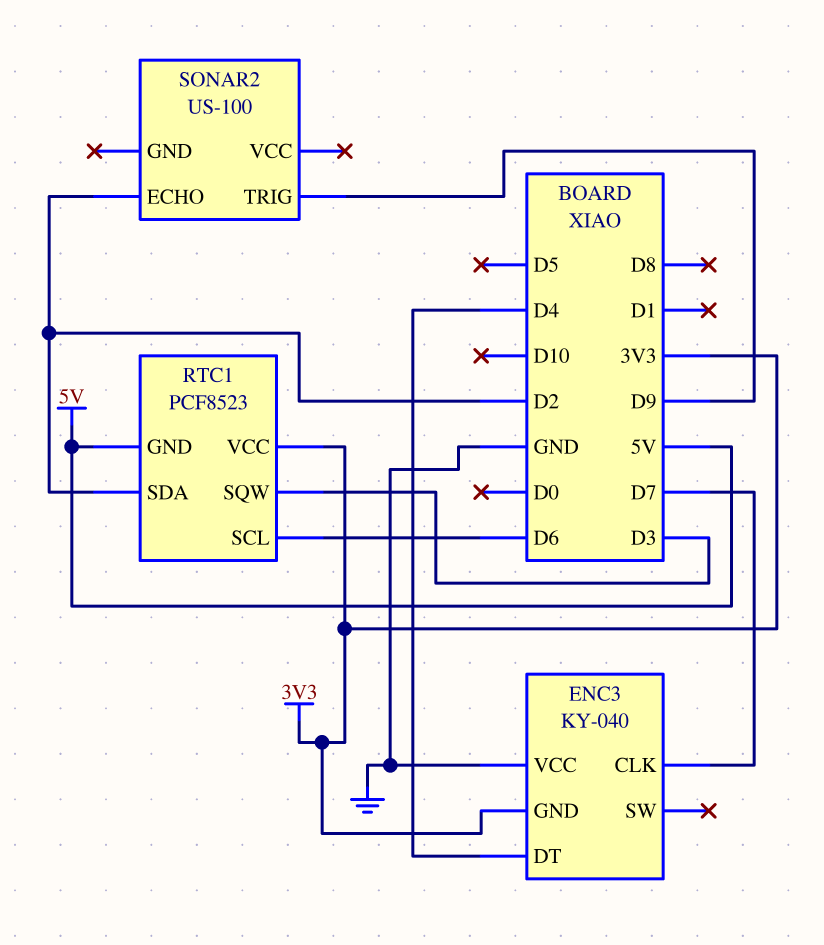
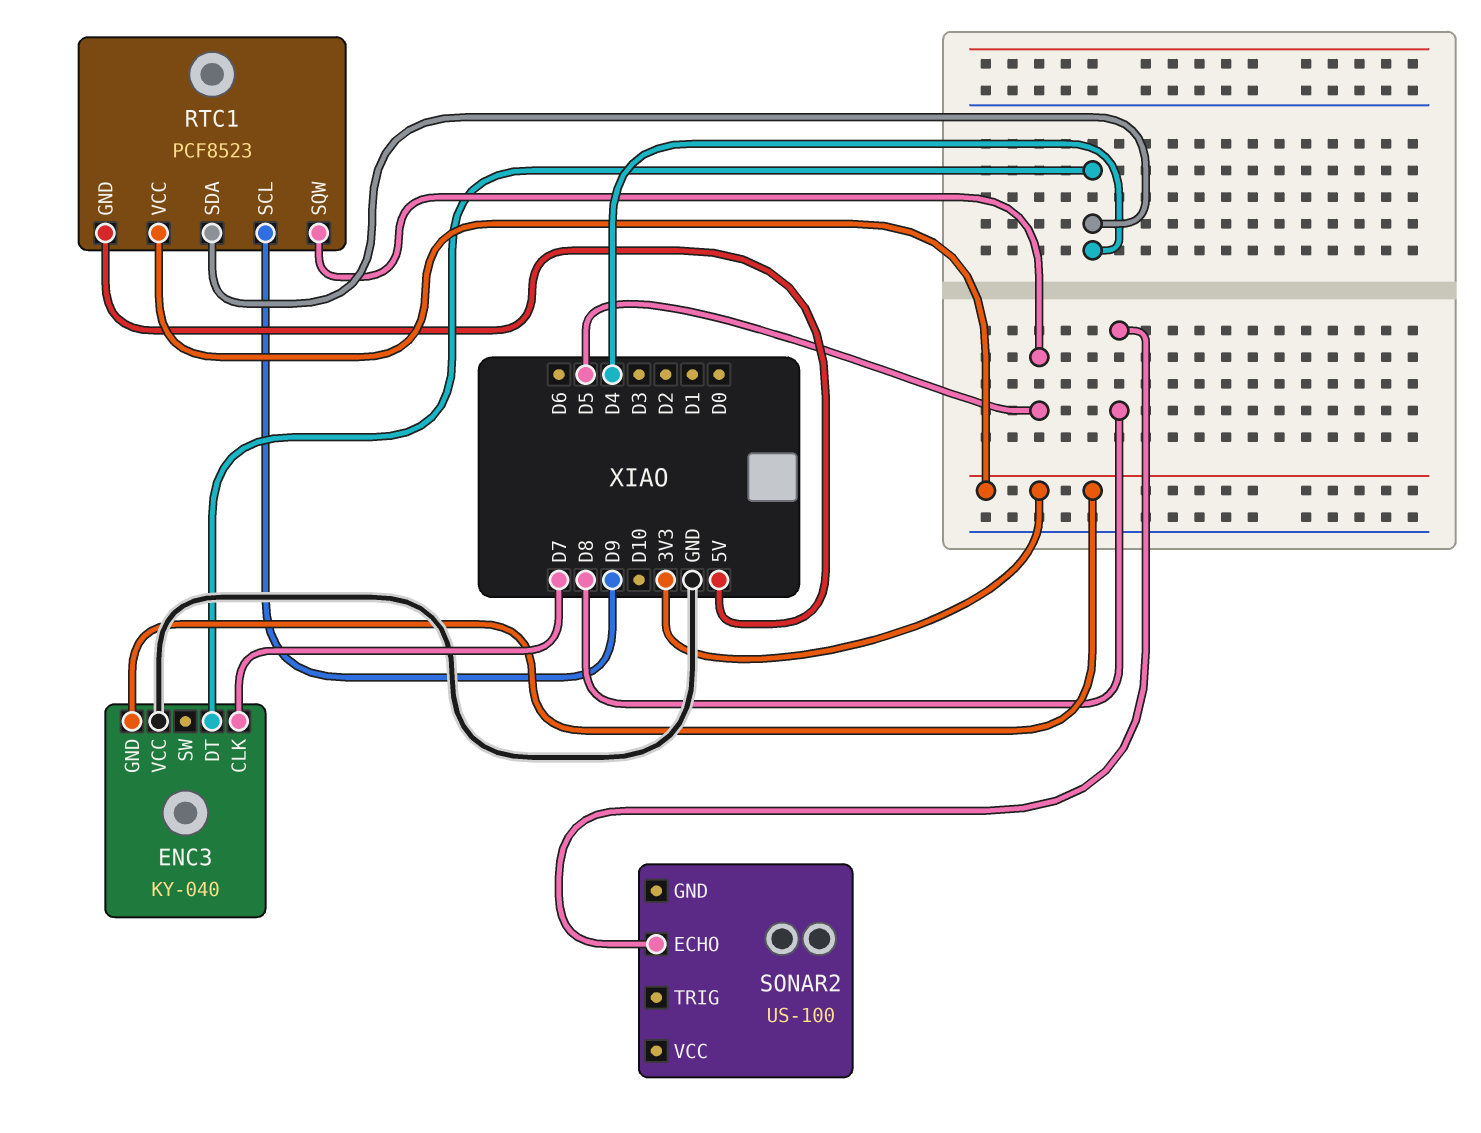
RTC1 pin SCL: D6 -> D9
RTC1 pin SDA: D2 -> D4
RTC1 pin SQW: D3 -> D5
SONAR2 pin ECHO: D2 -> D8
SONAR2 pin TRIG: D9 -> none

